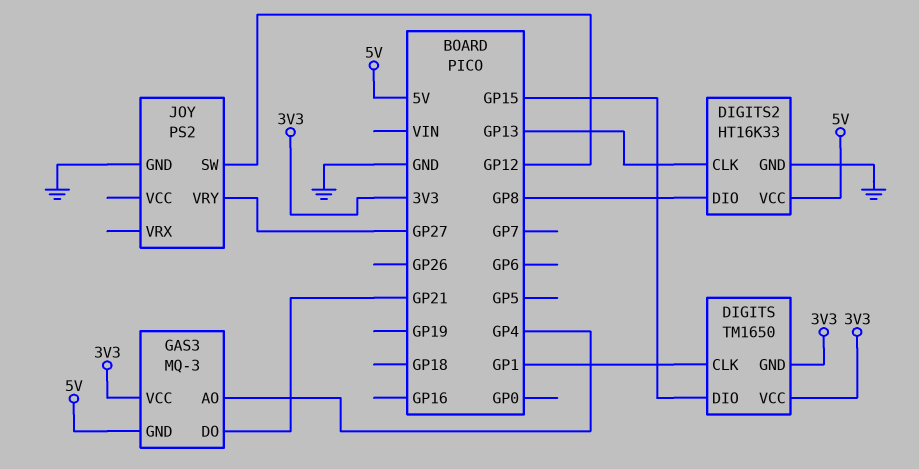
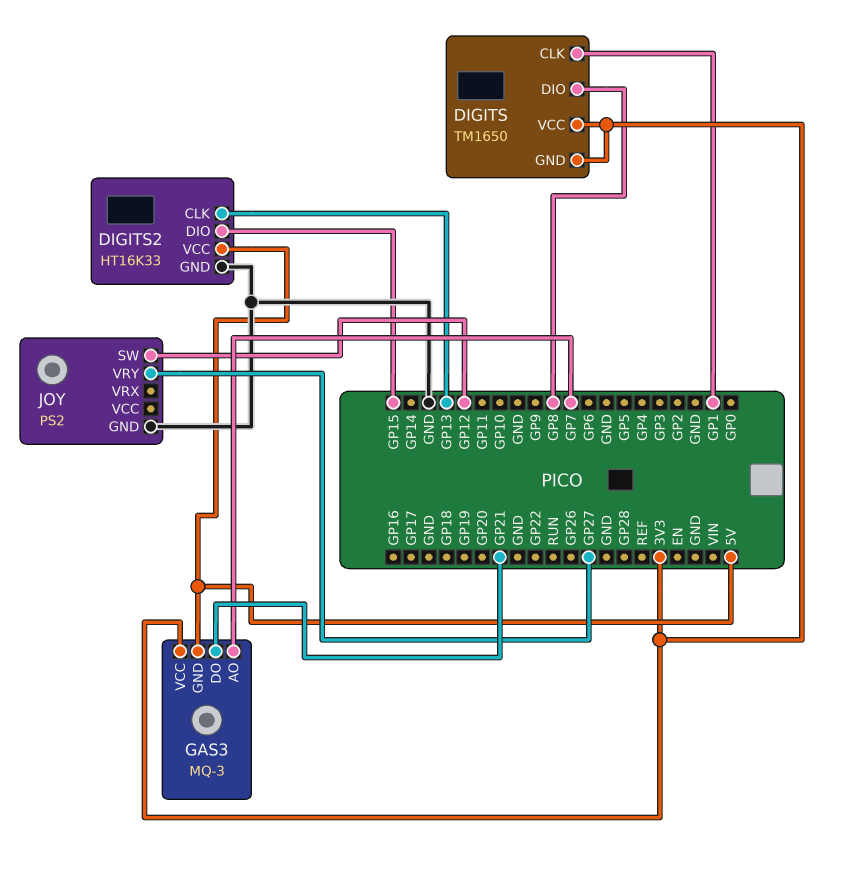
DIGITS pin DIO: GP15 -> GP8
DIGITS2 pin DIO: GP8 -> GP15
GAS3 pin AO: GP4 -> GP7

